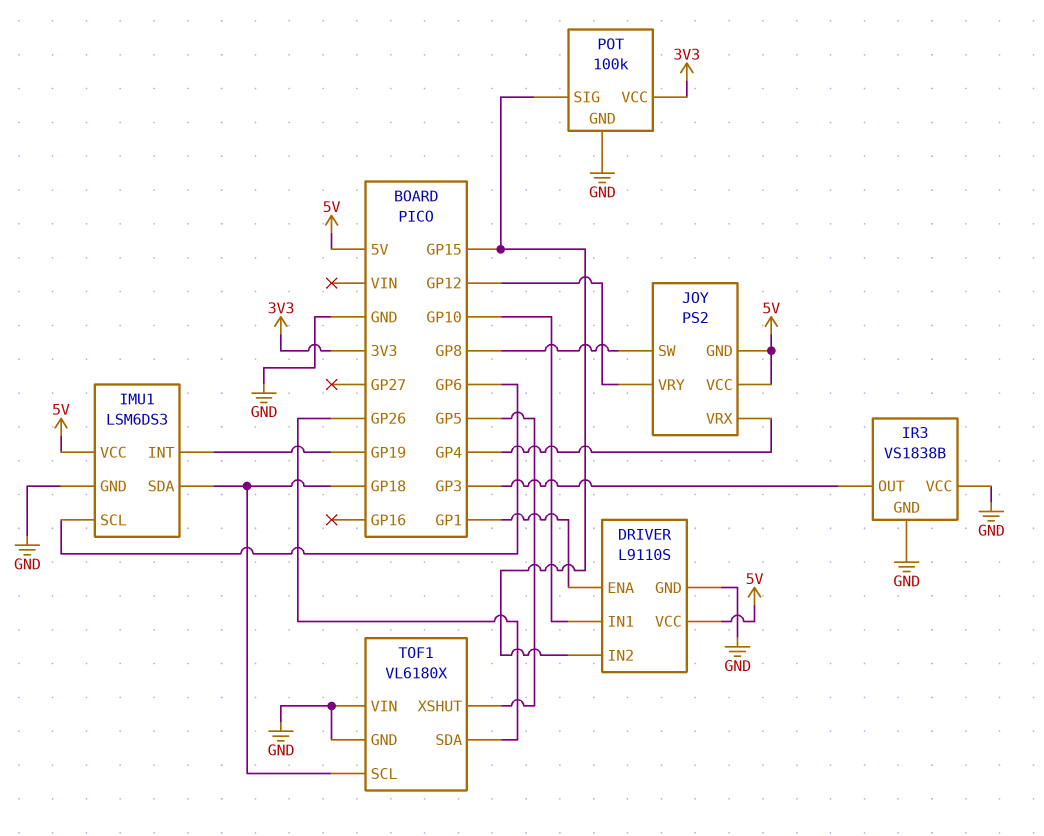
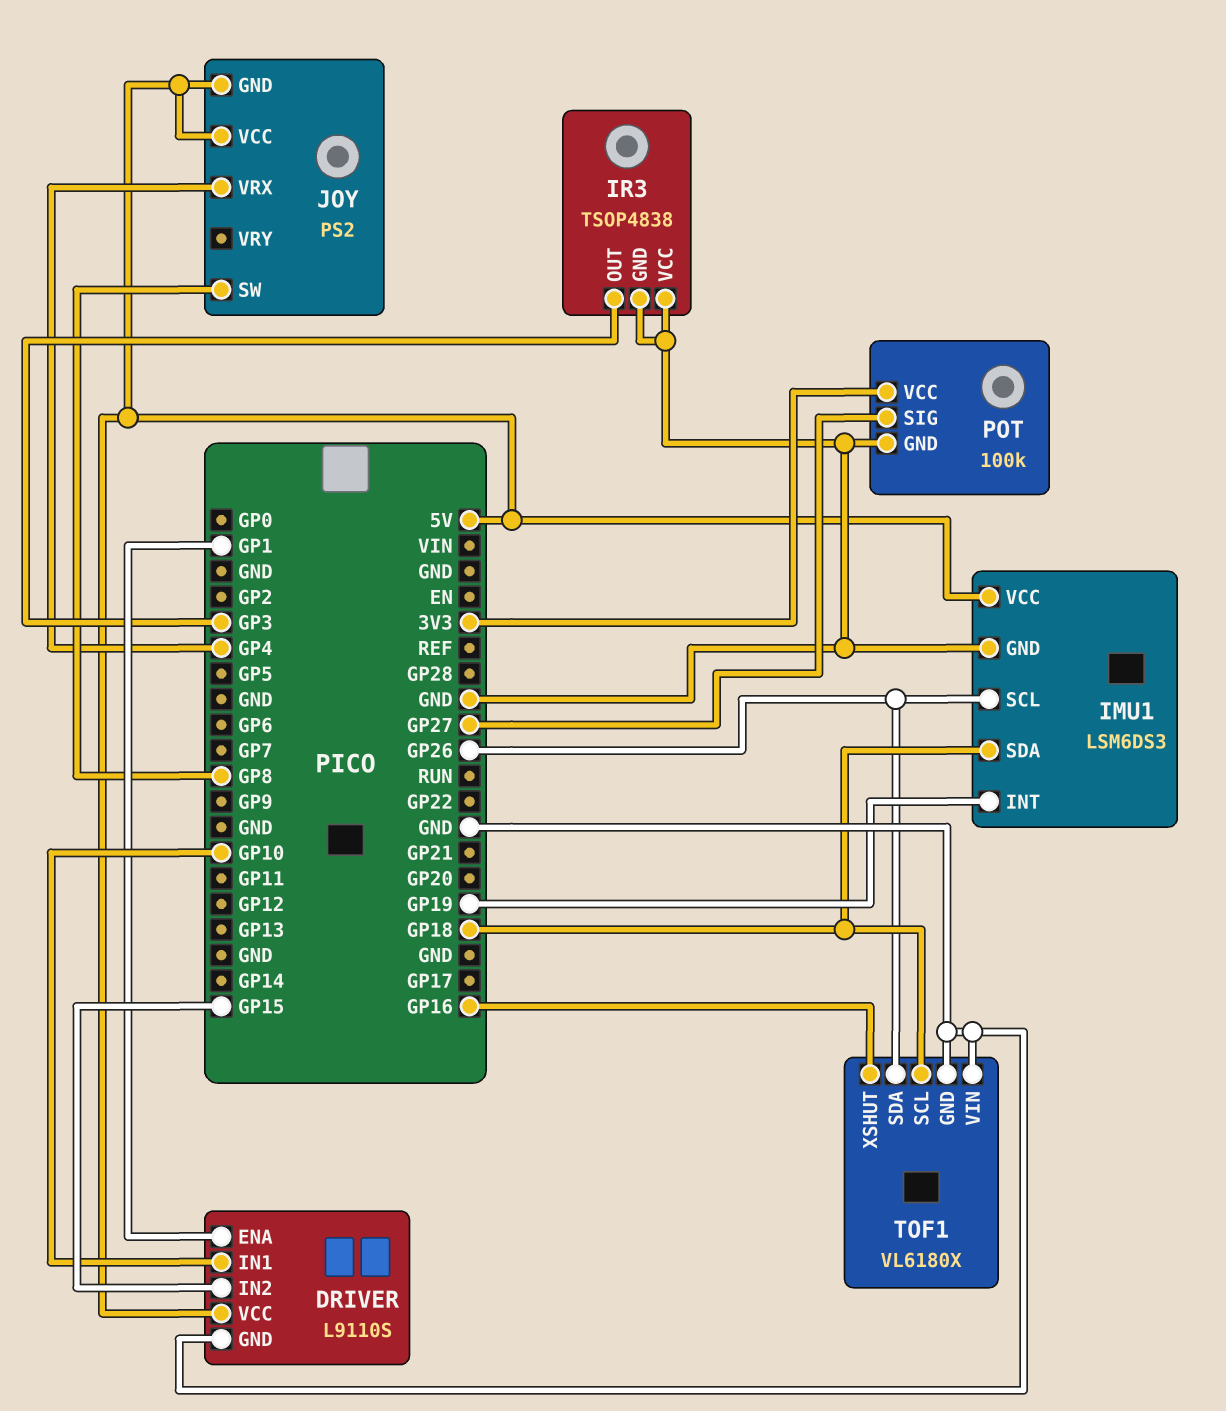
IMU1 pin SCL: GP6 -> GP26
IR3: VS1838B -> TSOP4838
JOY pin VRY: GP12 -> none
POT pin SIG: GP15 -> GP27
TOF1 pin XSHUT: GP5 -> GP16

